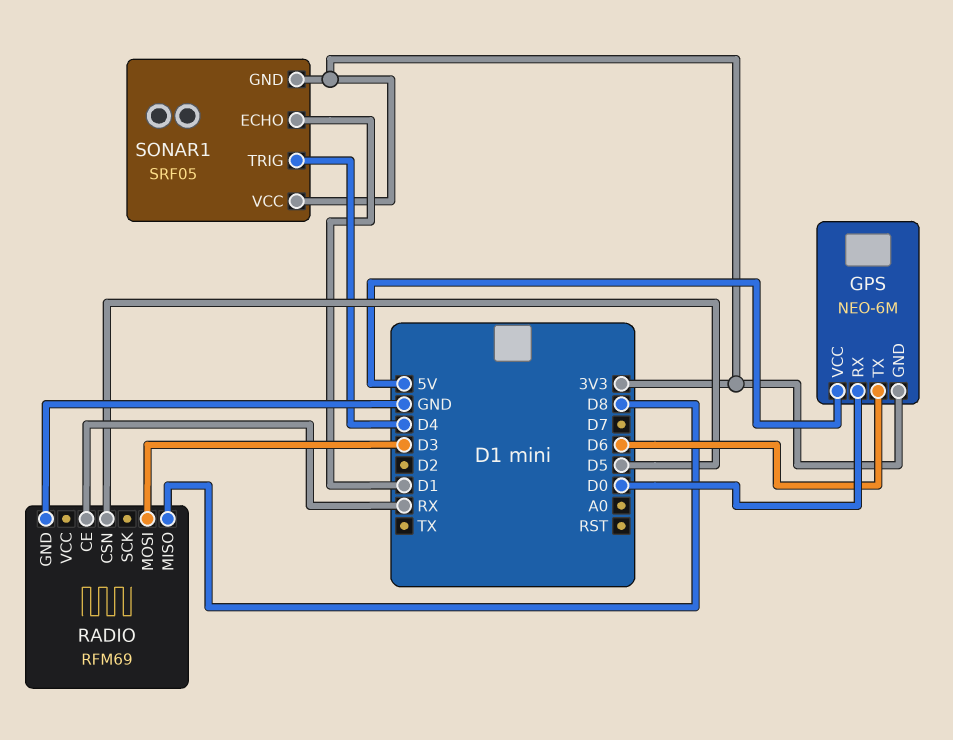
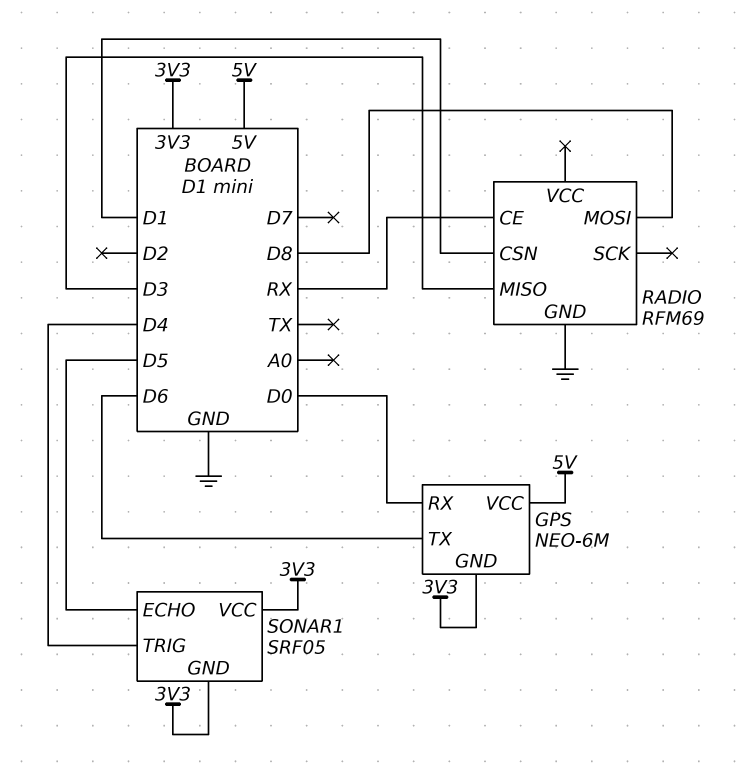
RADIO pin CSN: D5 -> D1
RADIO pin MISO: D8 -> D3
RADIO pin MOSI: D3 -> D8
SONAR1 pin ECHO: D1 -> D5

